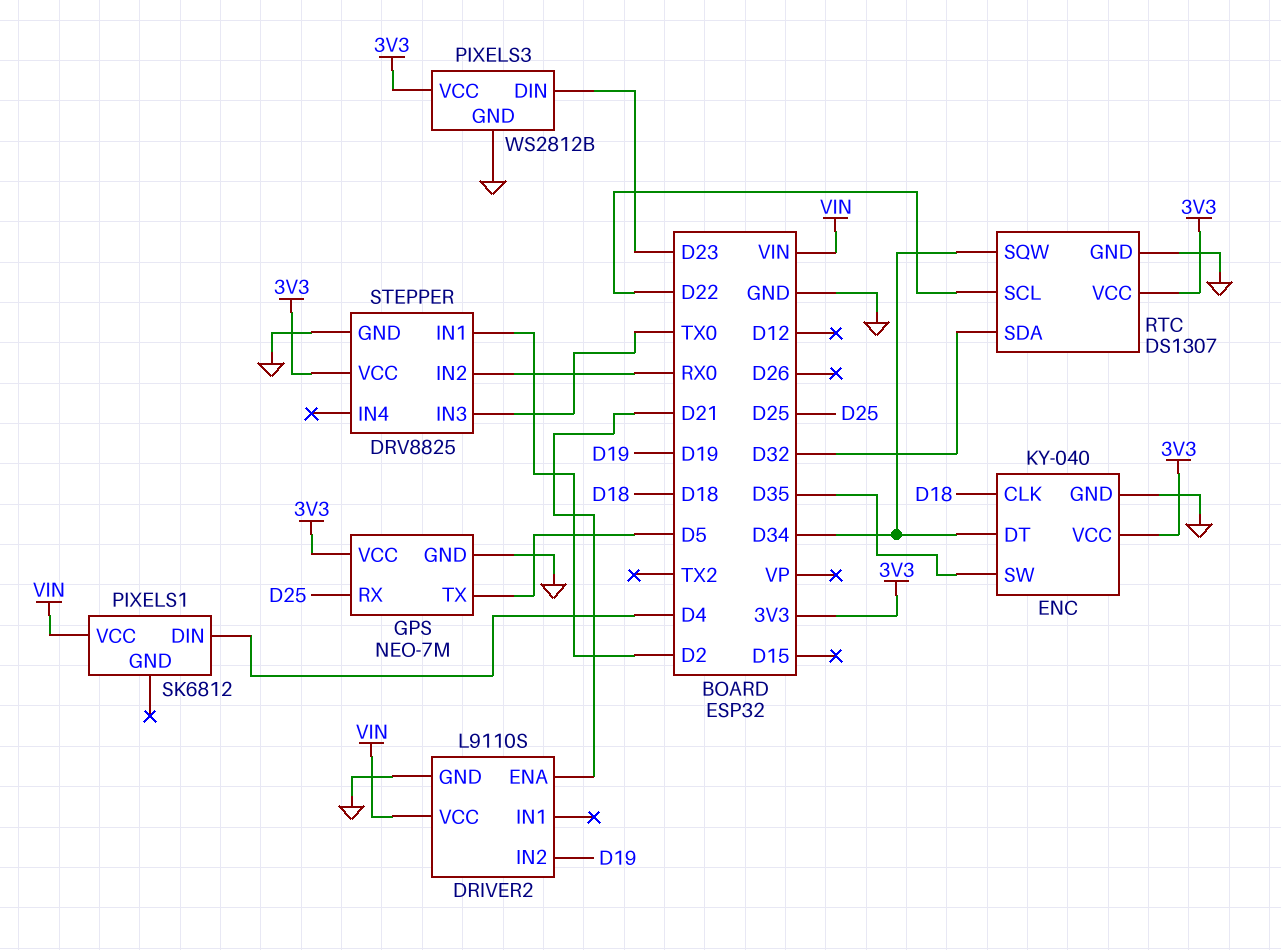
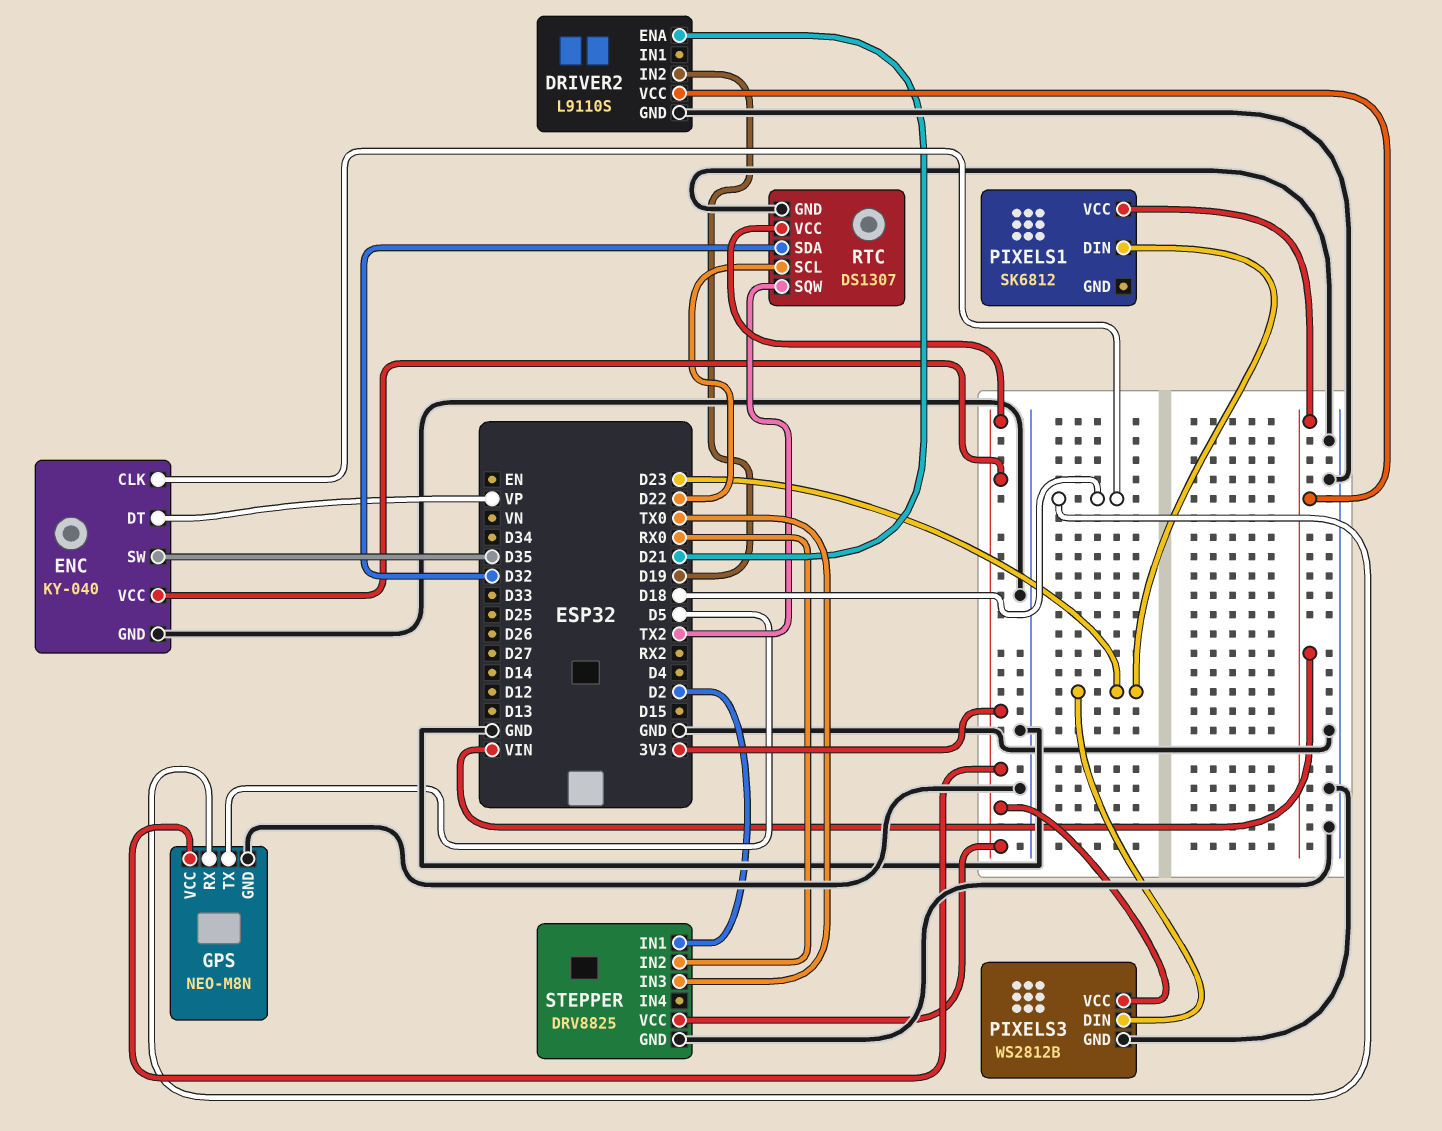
ENC pin DT: D34 -> VP
GPS: NEO-7M -> NEO-M8N
GPS pin RX: D25 -> D18
PIXELS1 pin DIN: D4 -> D23
RTC pin SQW: D34 -> TX2

